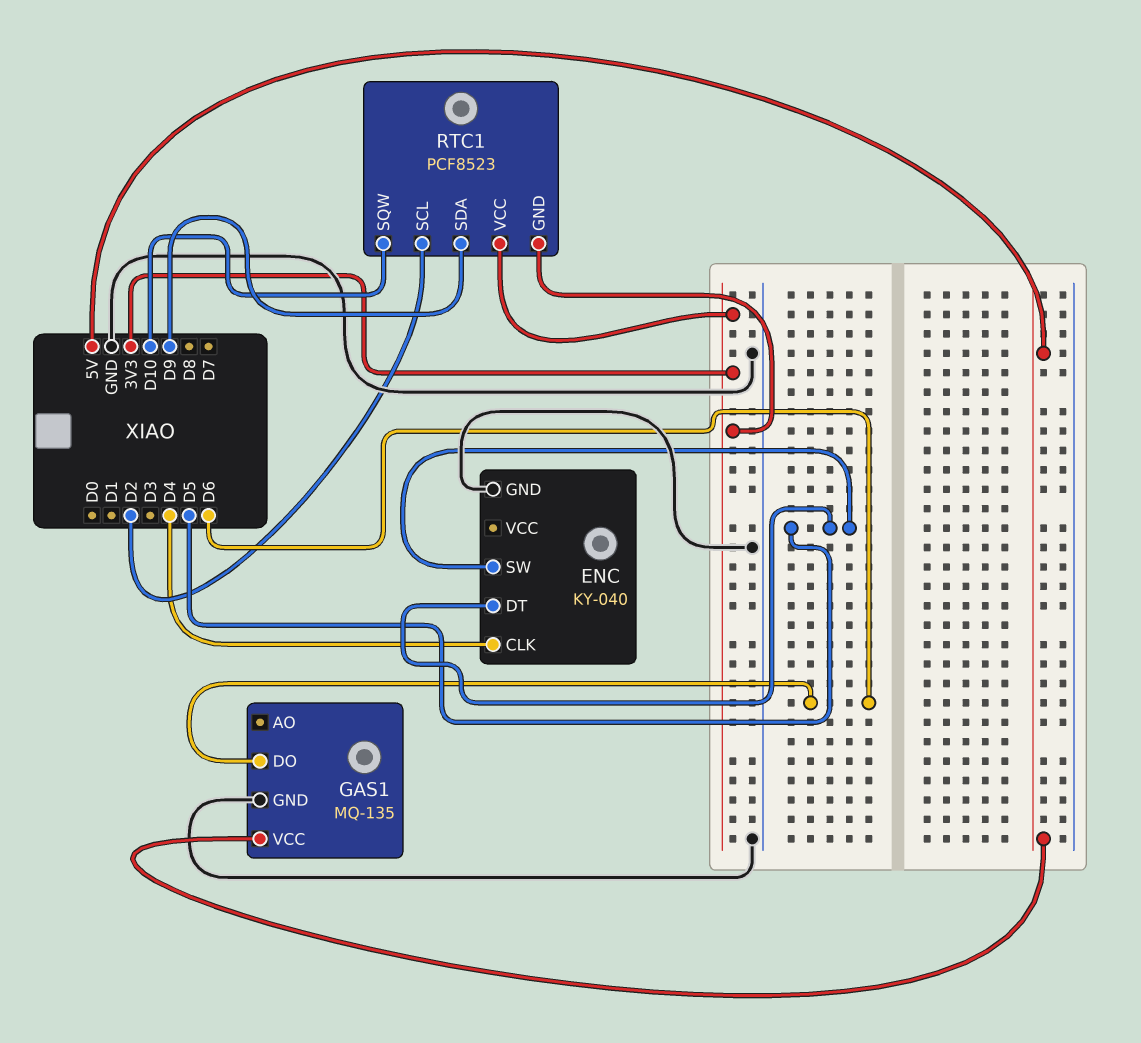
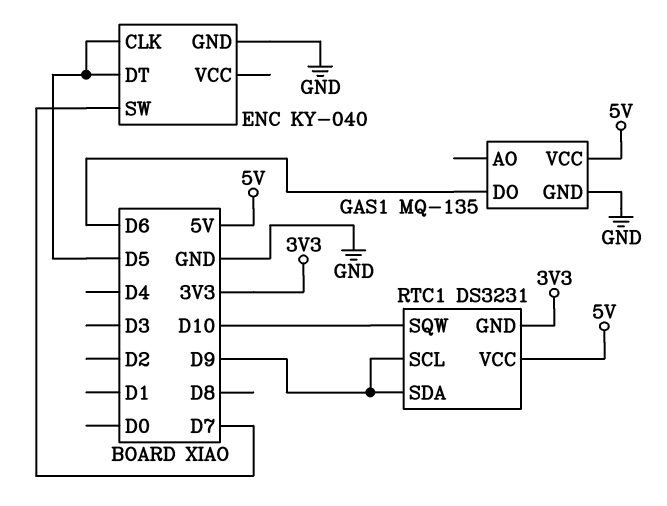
ENC pin CLK: D4 -> D5
ENC pin SW: D5 -> D7
RTC1: PCF8523 -> DS3231
RTC1 pin SCL: D2 -> D9
RTC1 pin VCC: 3V3 -> 5V

